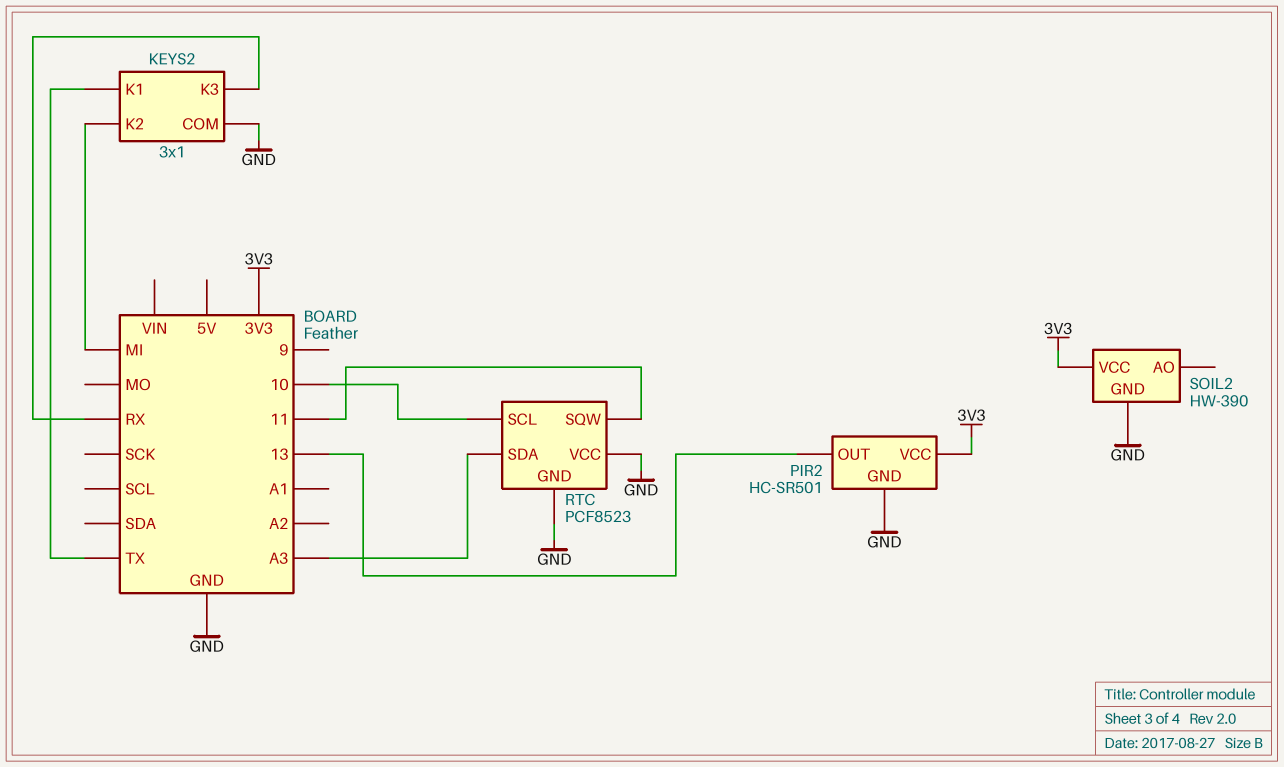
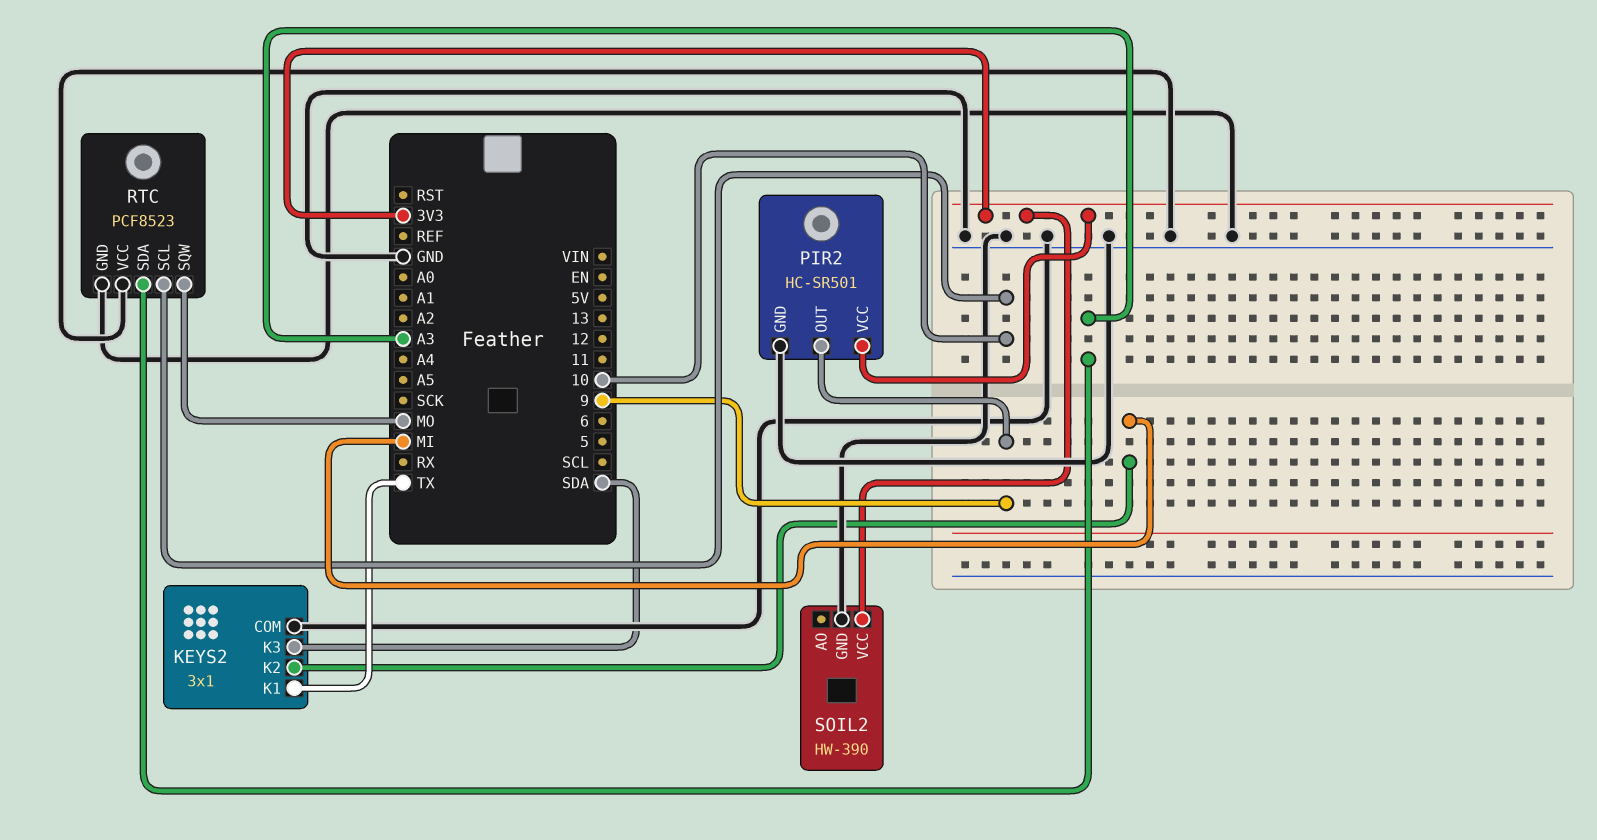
KEYS2 pin K3: RX -> SDA
PIR2 pin OUT: 13 -> 9
RTC pin SQW: 11 -> MO

